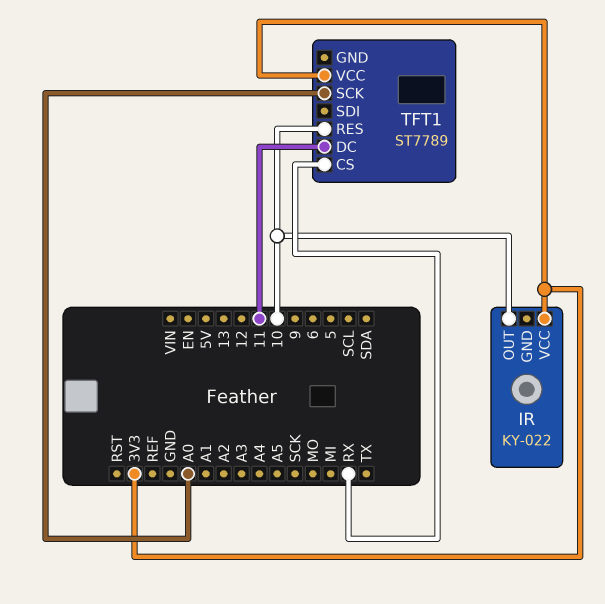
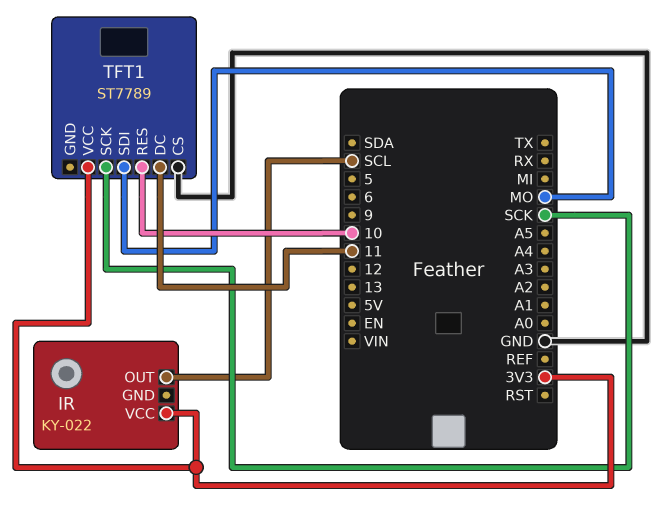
IR pin OUT: 10 -> SCL
TFT1 pin CS: RX -> GND
TFT1 pin SCK: A0 -> SCK
TFT1 pin SDI: none -> MO

